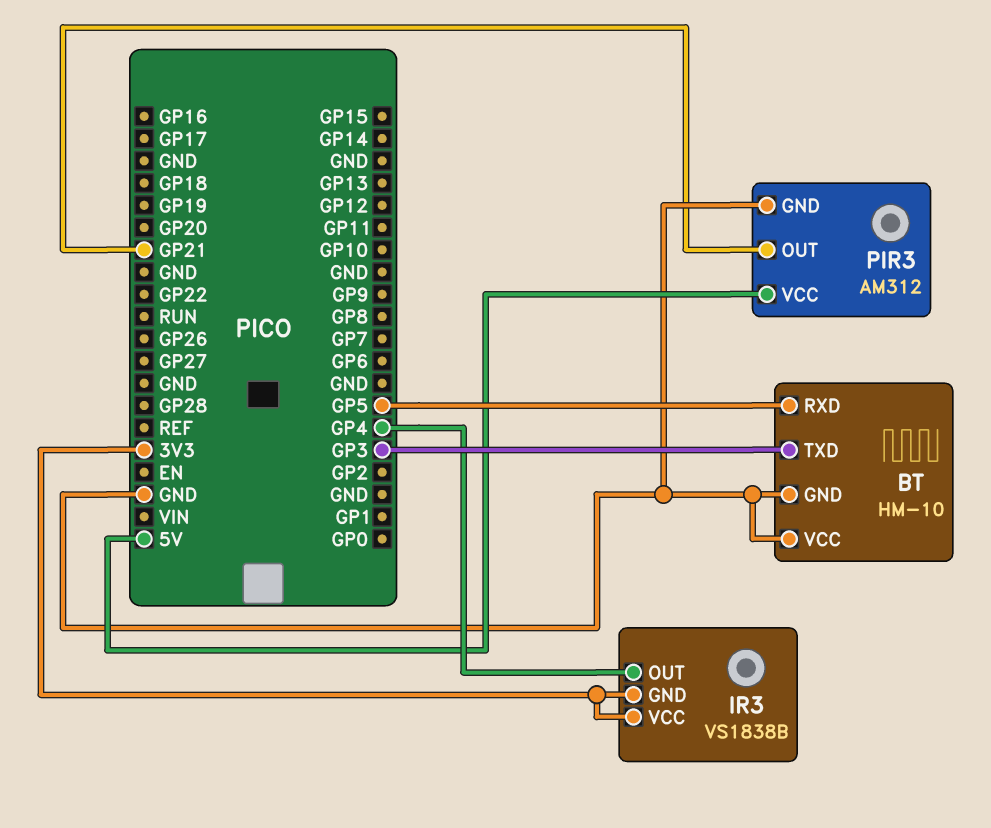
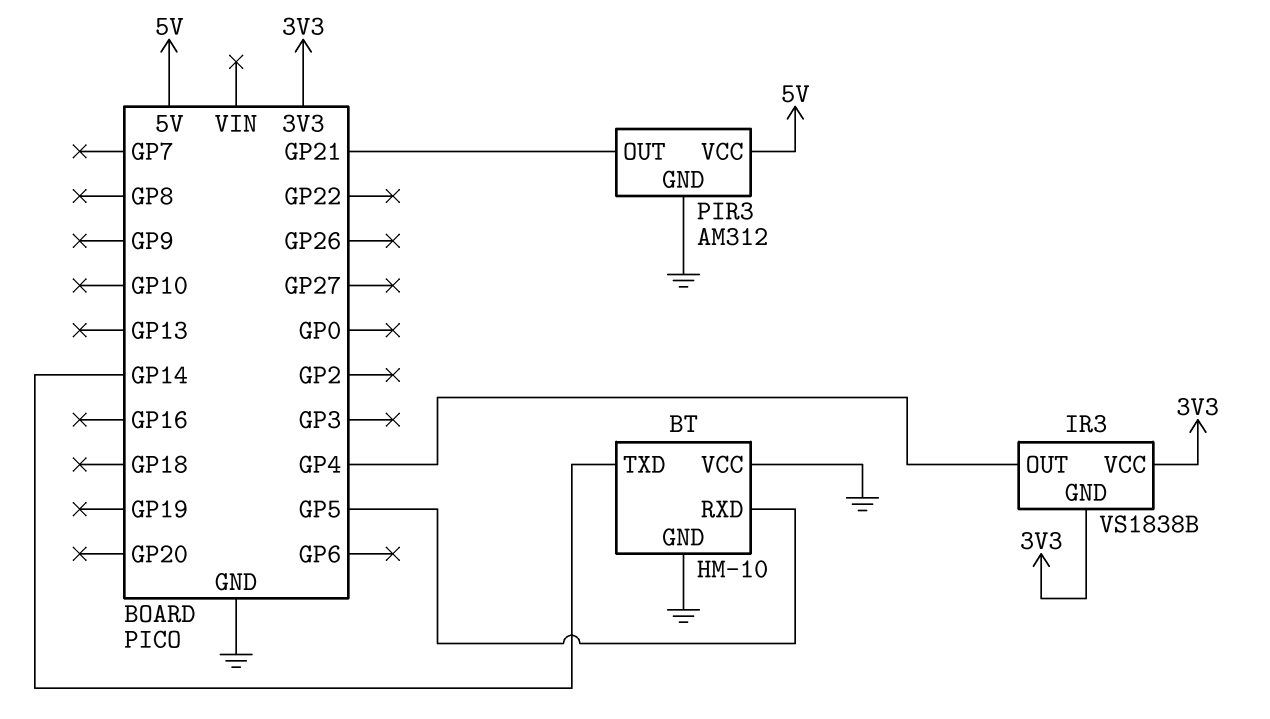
BT pin TXD: GP3 -> GP14

